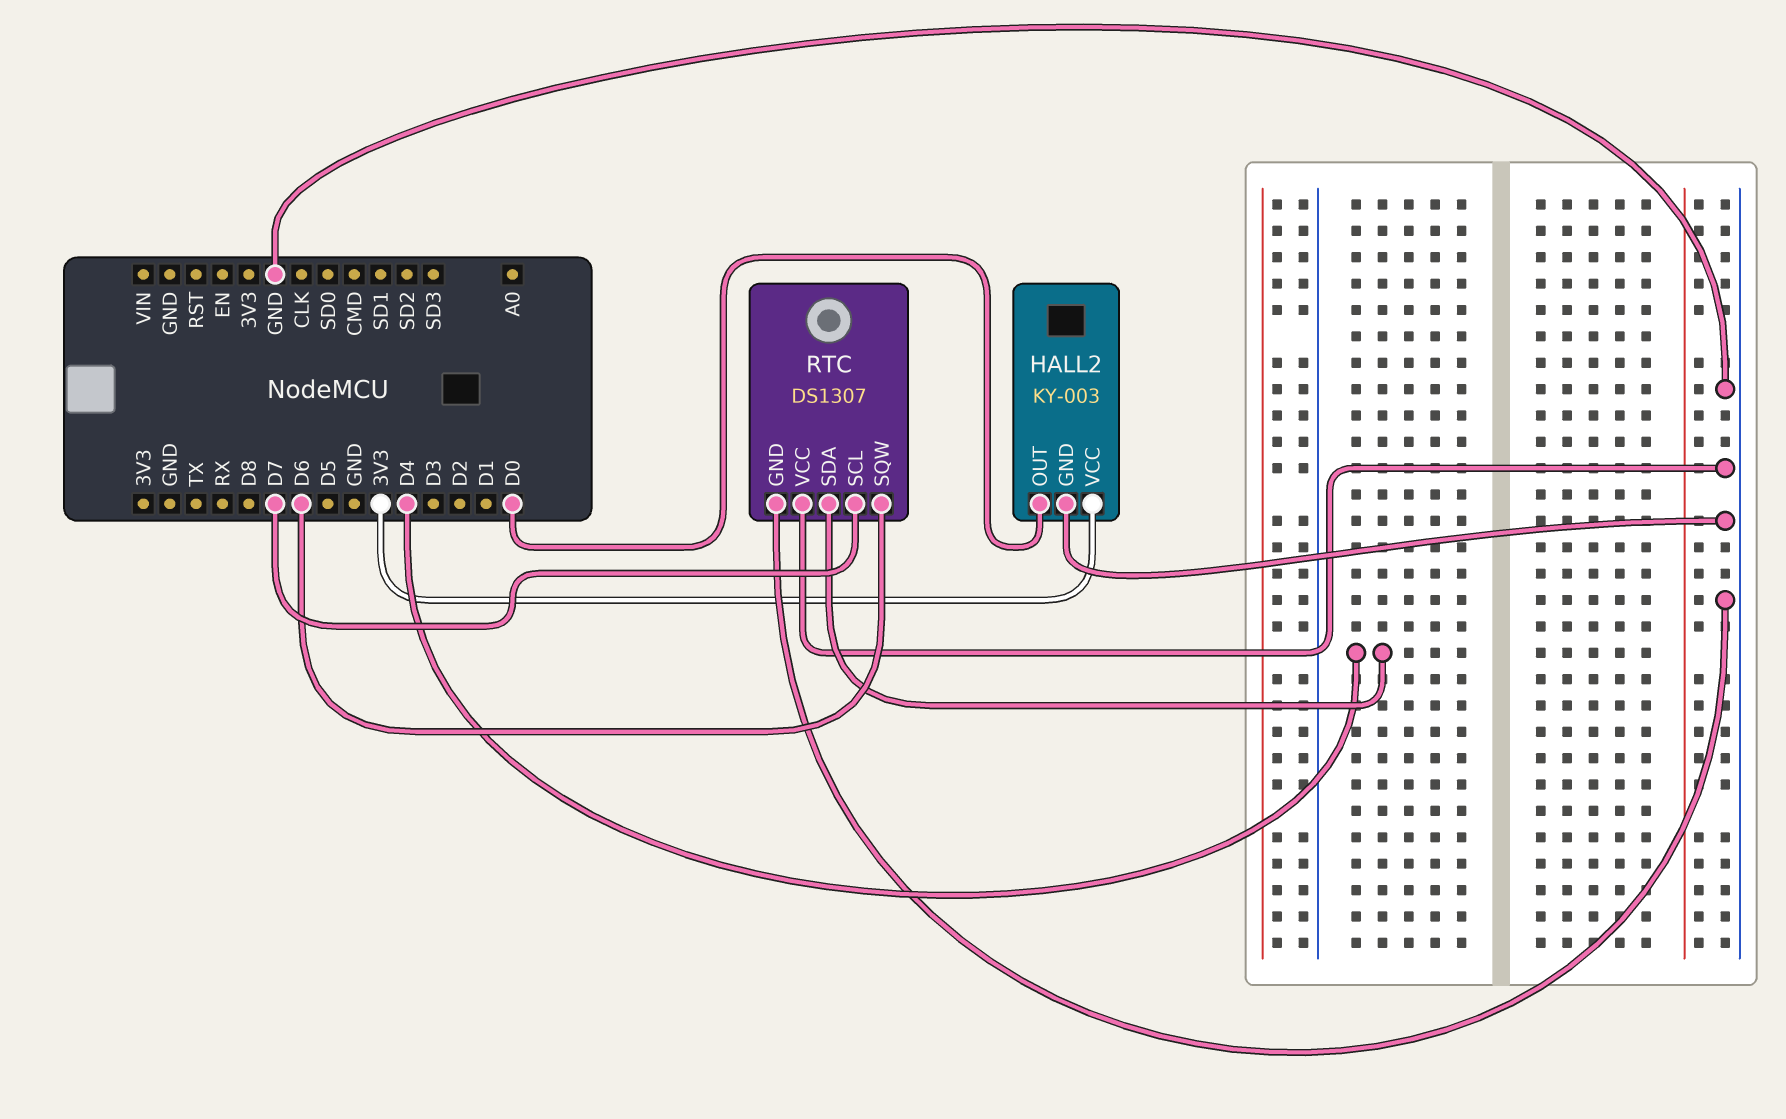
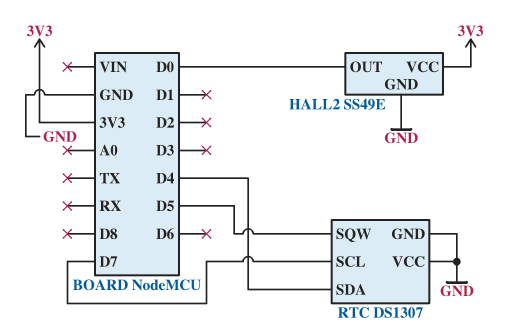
HALL2: KY-003 -> SS49E
RTC pin SQW: D6 -> D5

